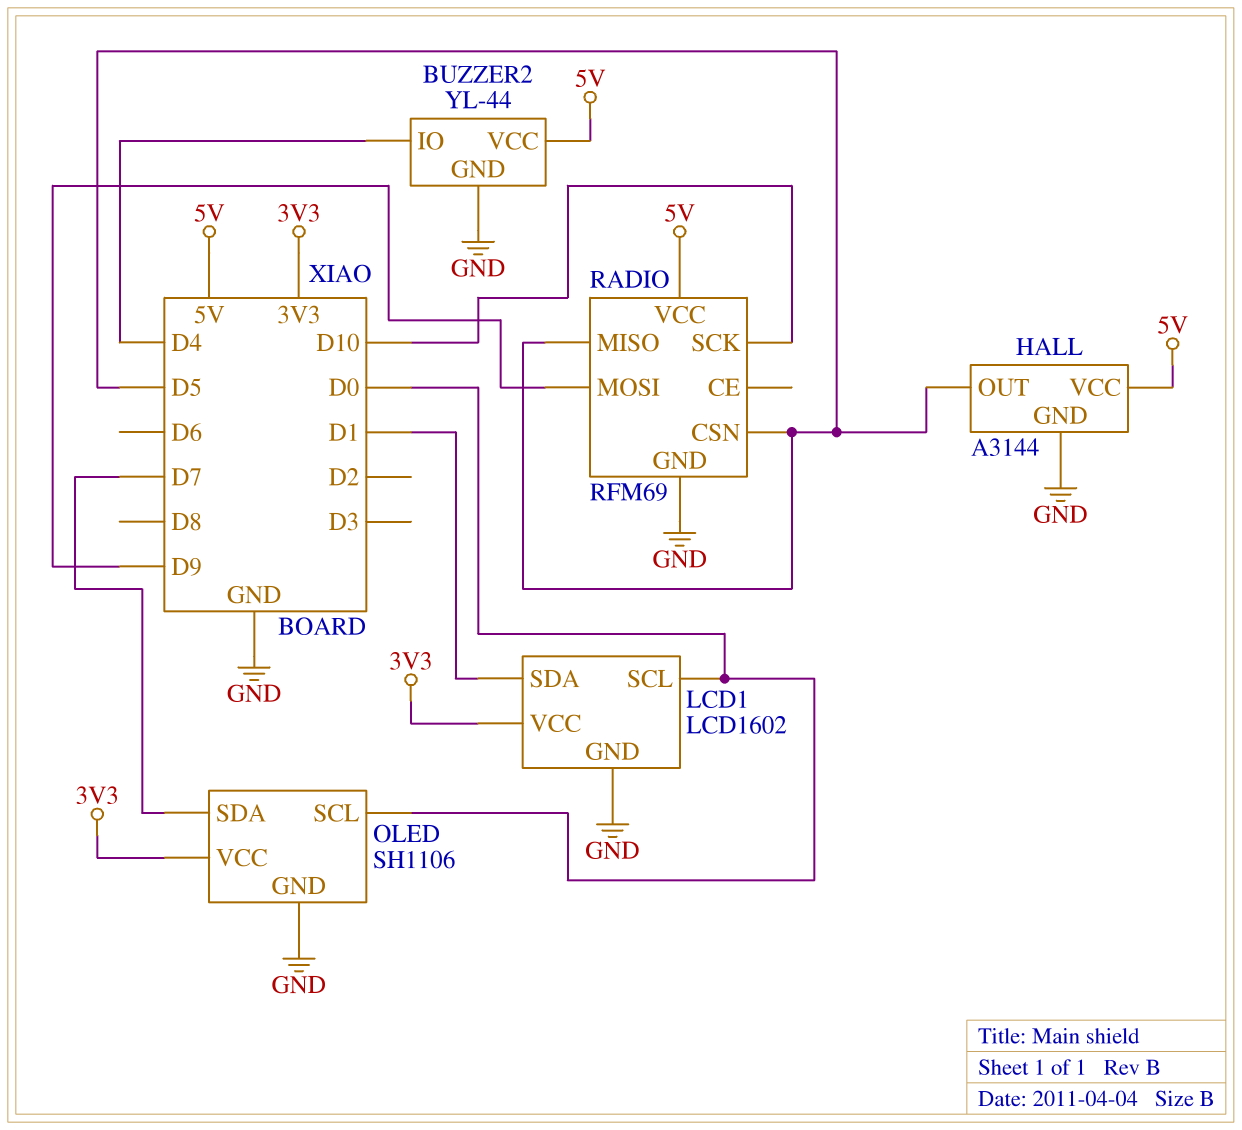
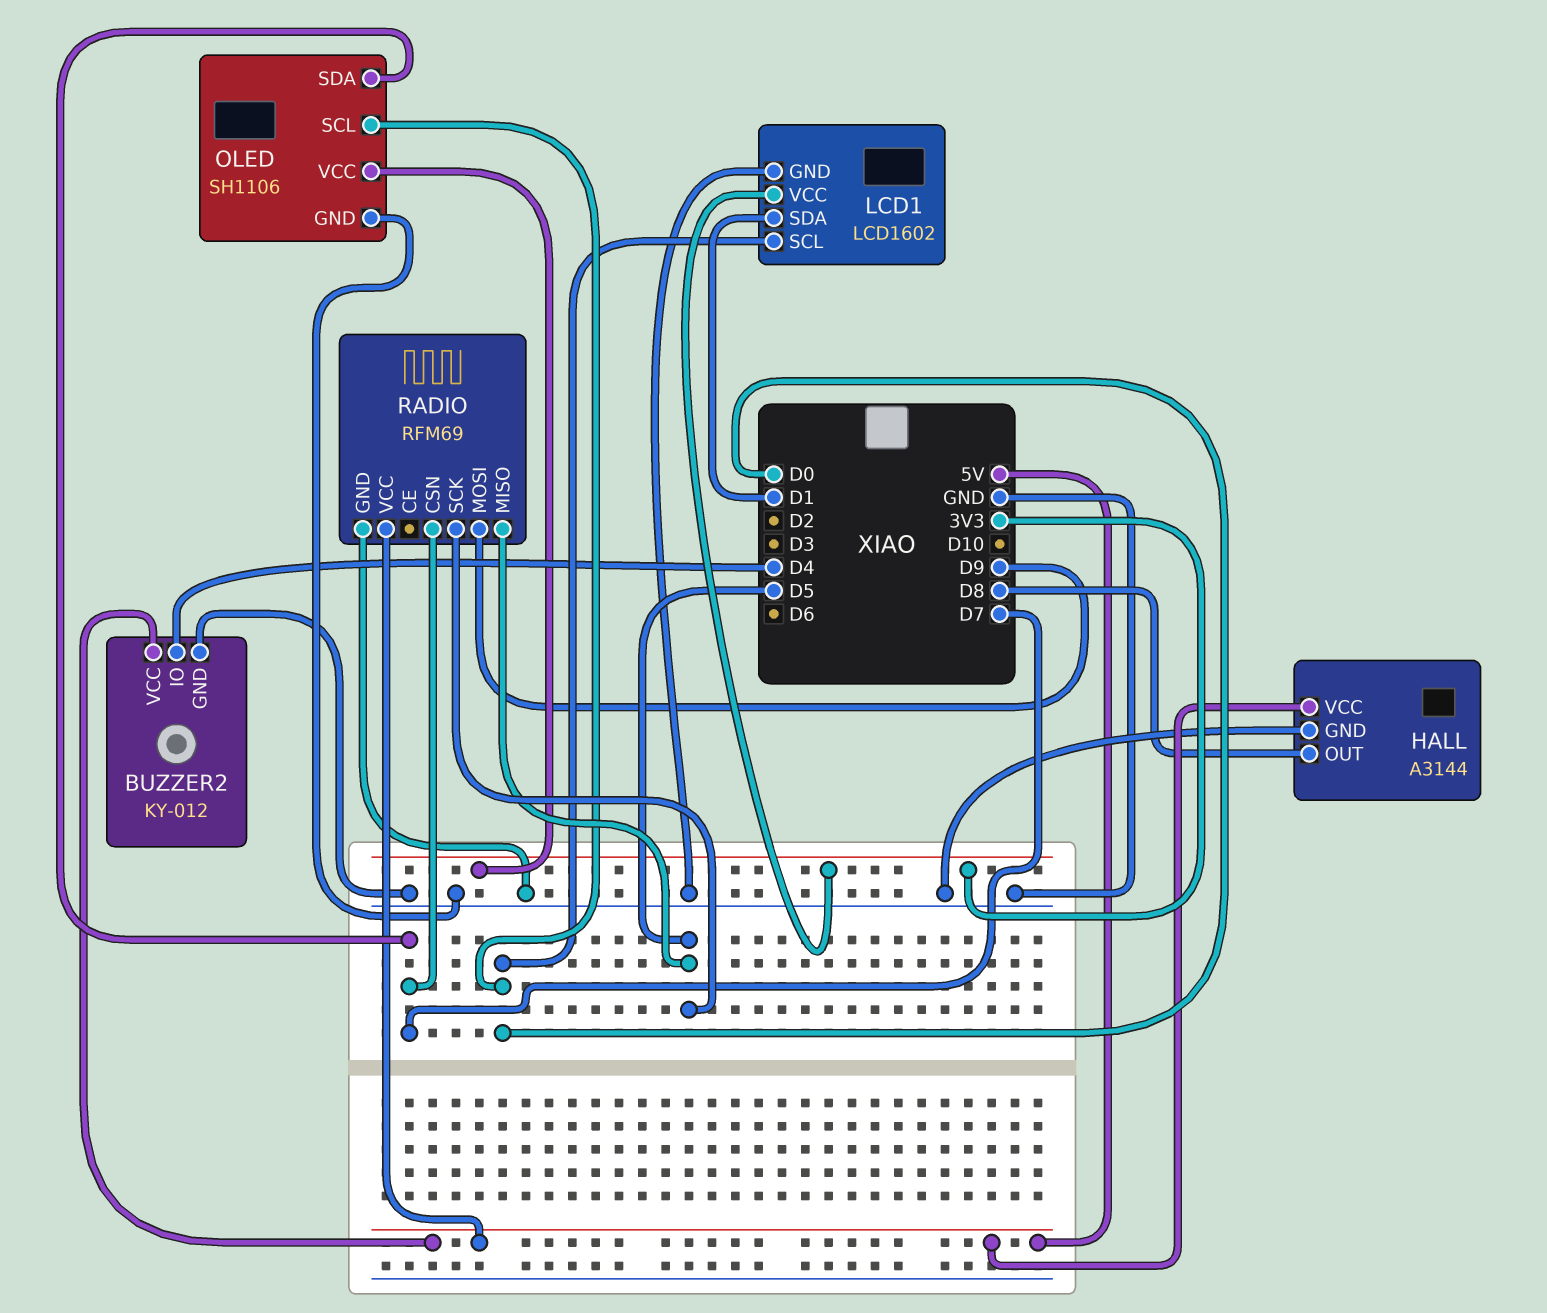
BUZZER2: YL-44 -> KY-012
HALL pin OUT: D5 -> D8
RADIO pin CSN: D5 -> D7
RADIO pin SCK: D10 -> D5

